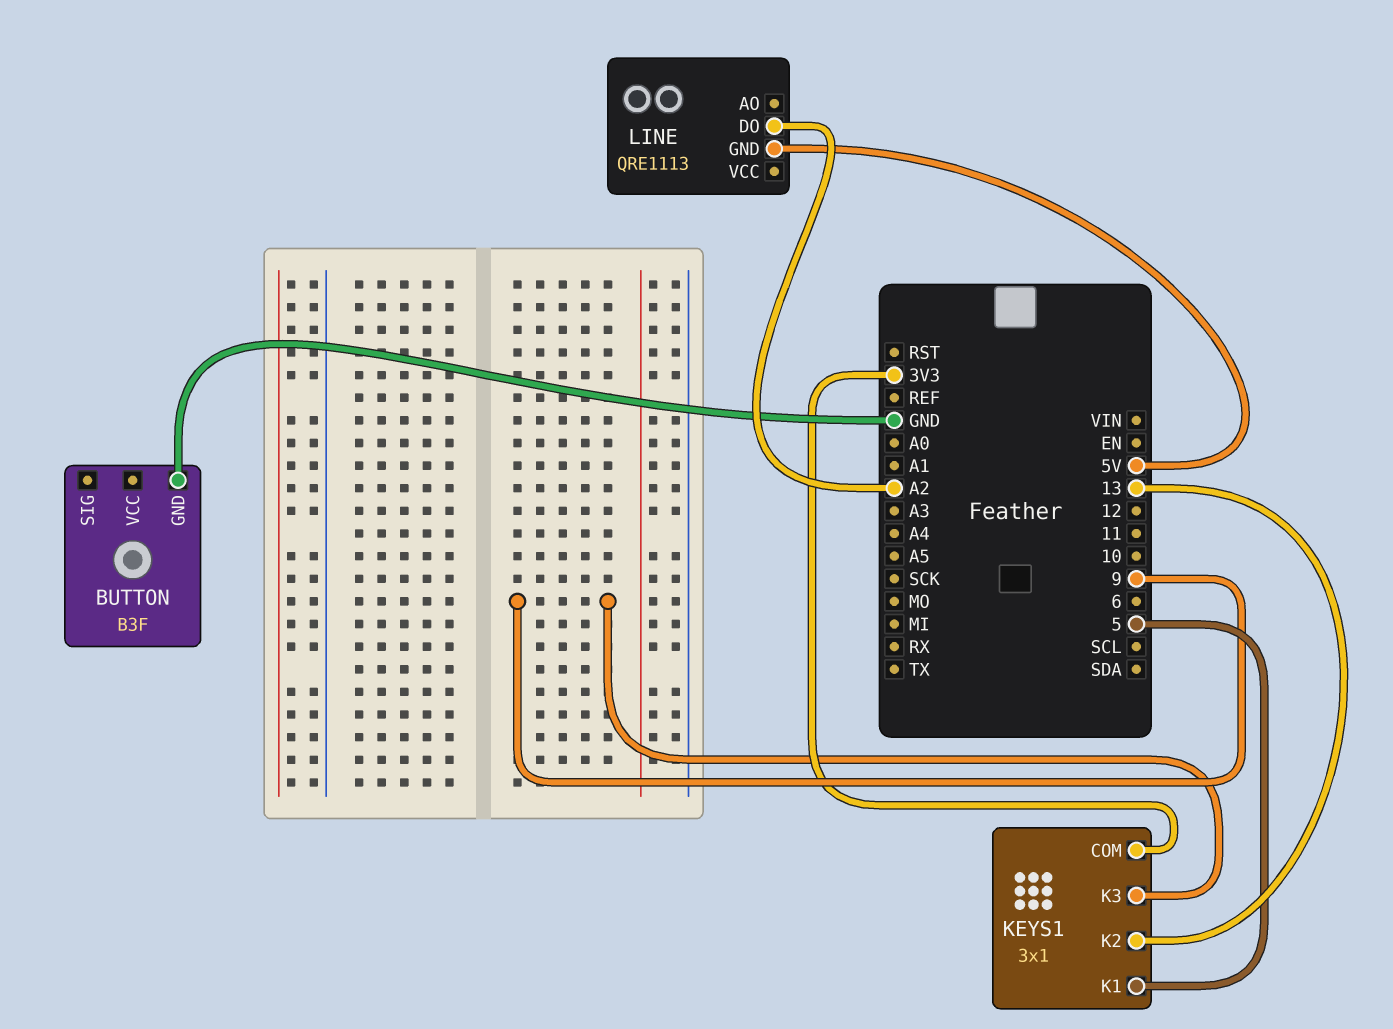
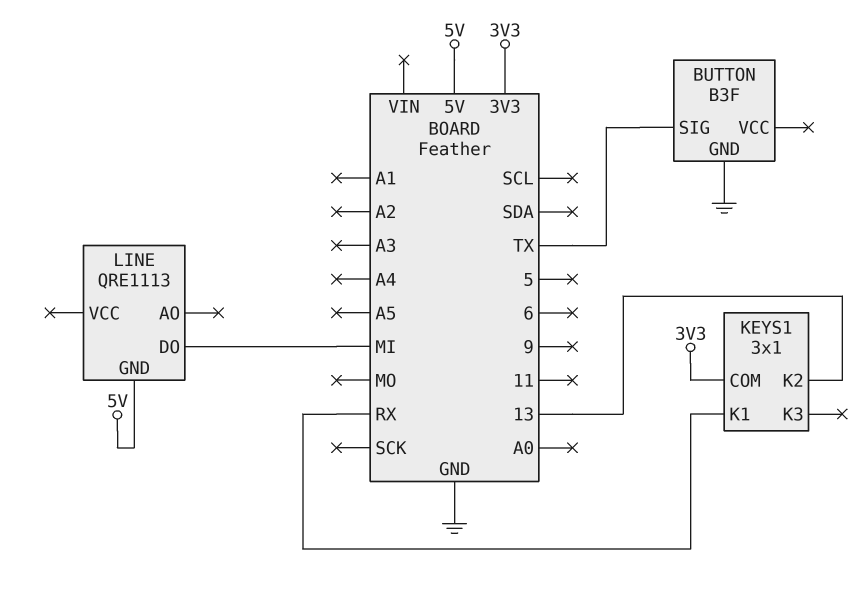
BUTTON pin SIG: none -> TX
KEYS1 pin K1: 5 -> RX
KEYS1 pin K3: 9 -> none
LINE pin DO: A2 -> MI

